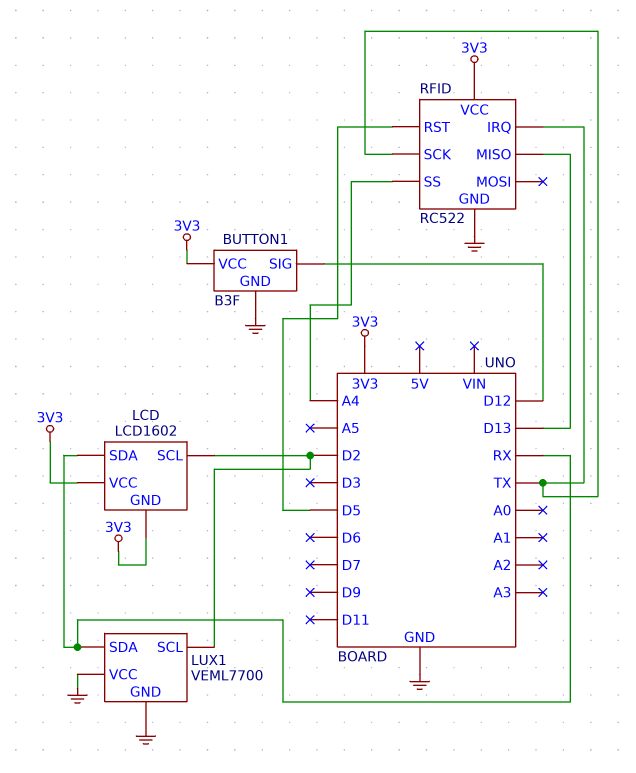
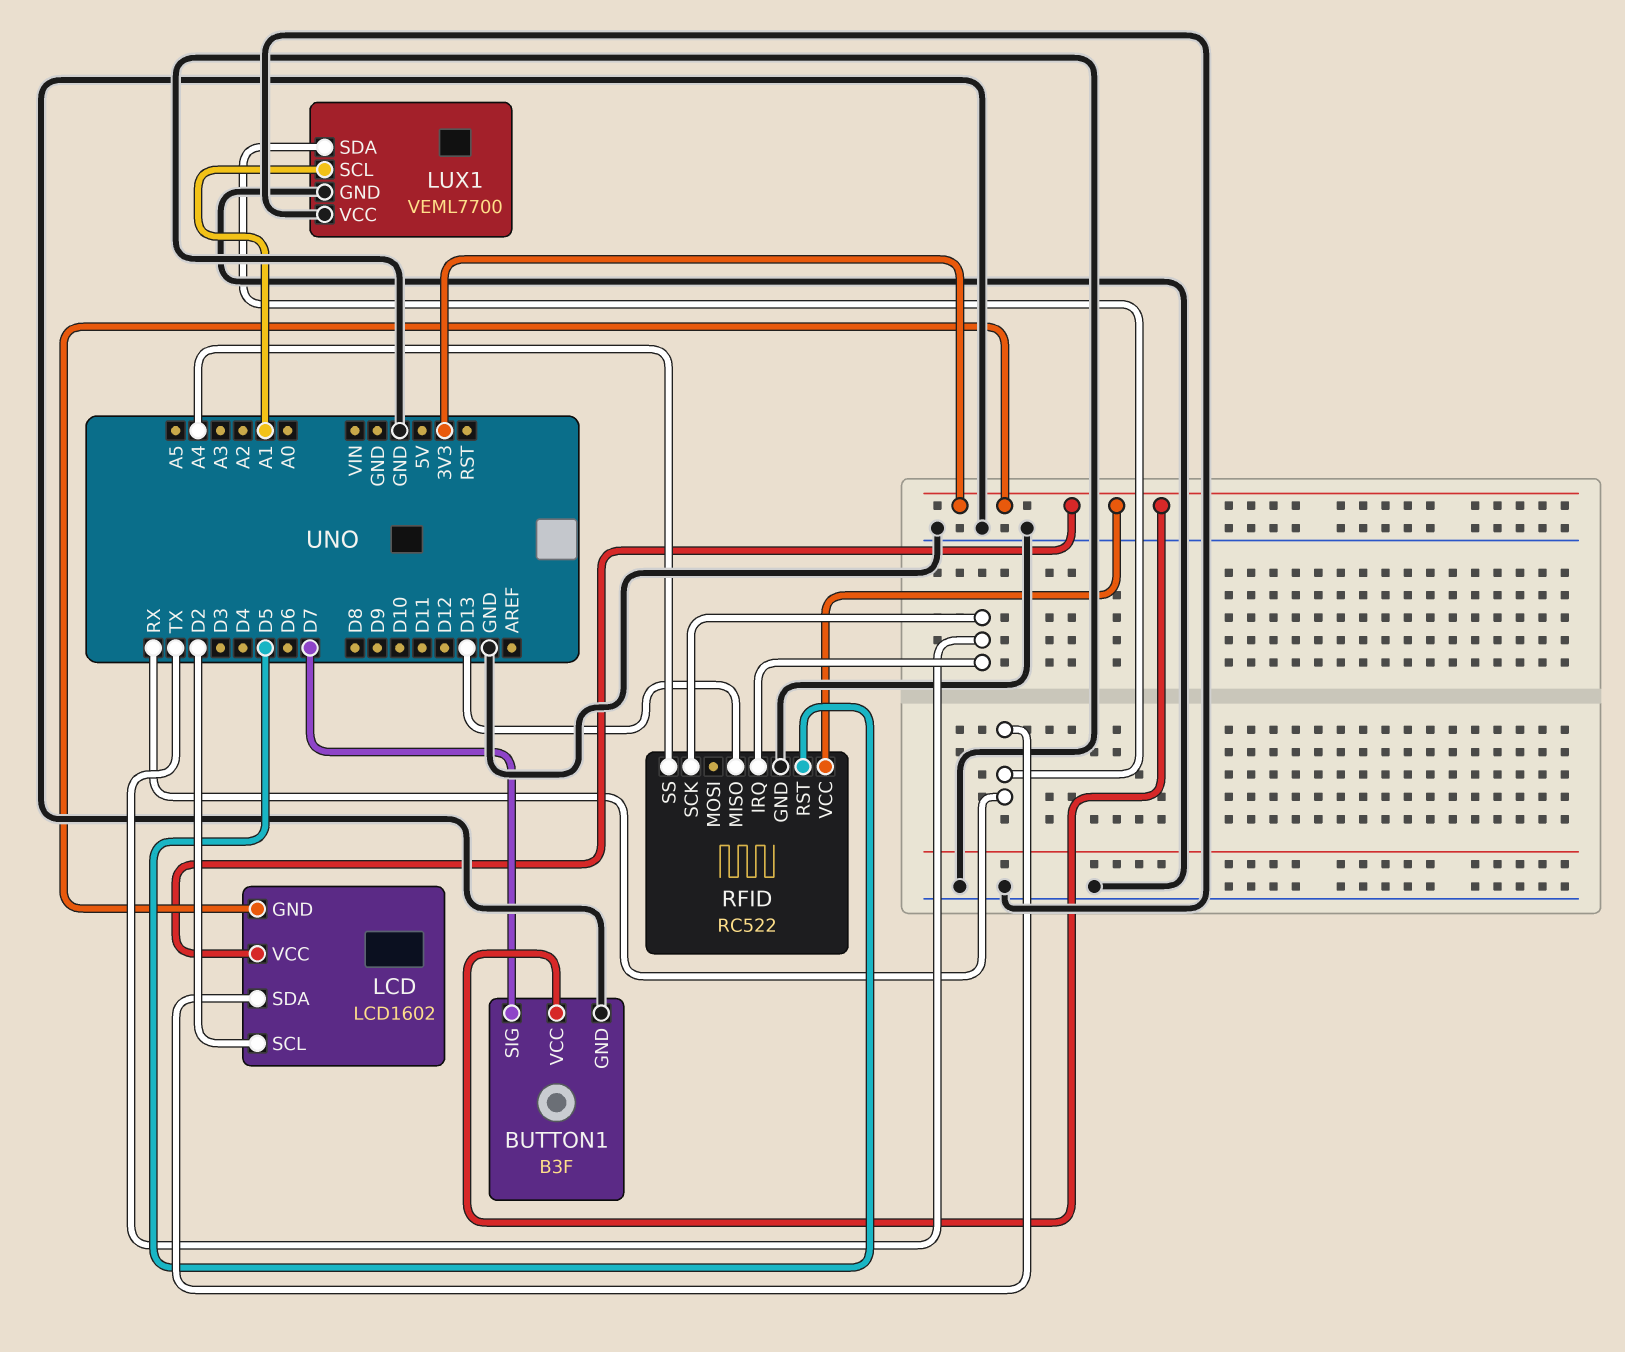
BUTTON1 pin SIG: D12 -> D7
LUX1 pin SCL: D2 -> A1

